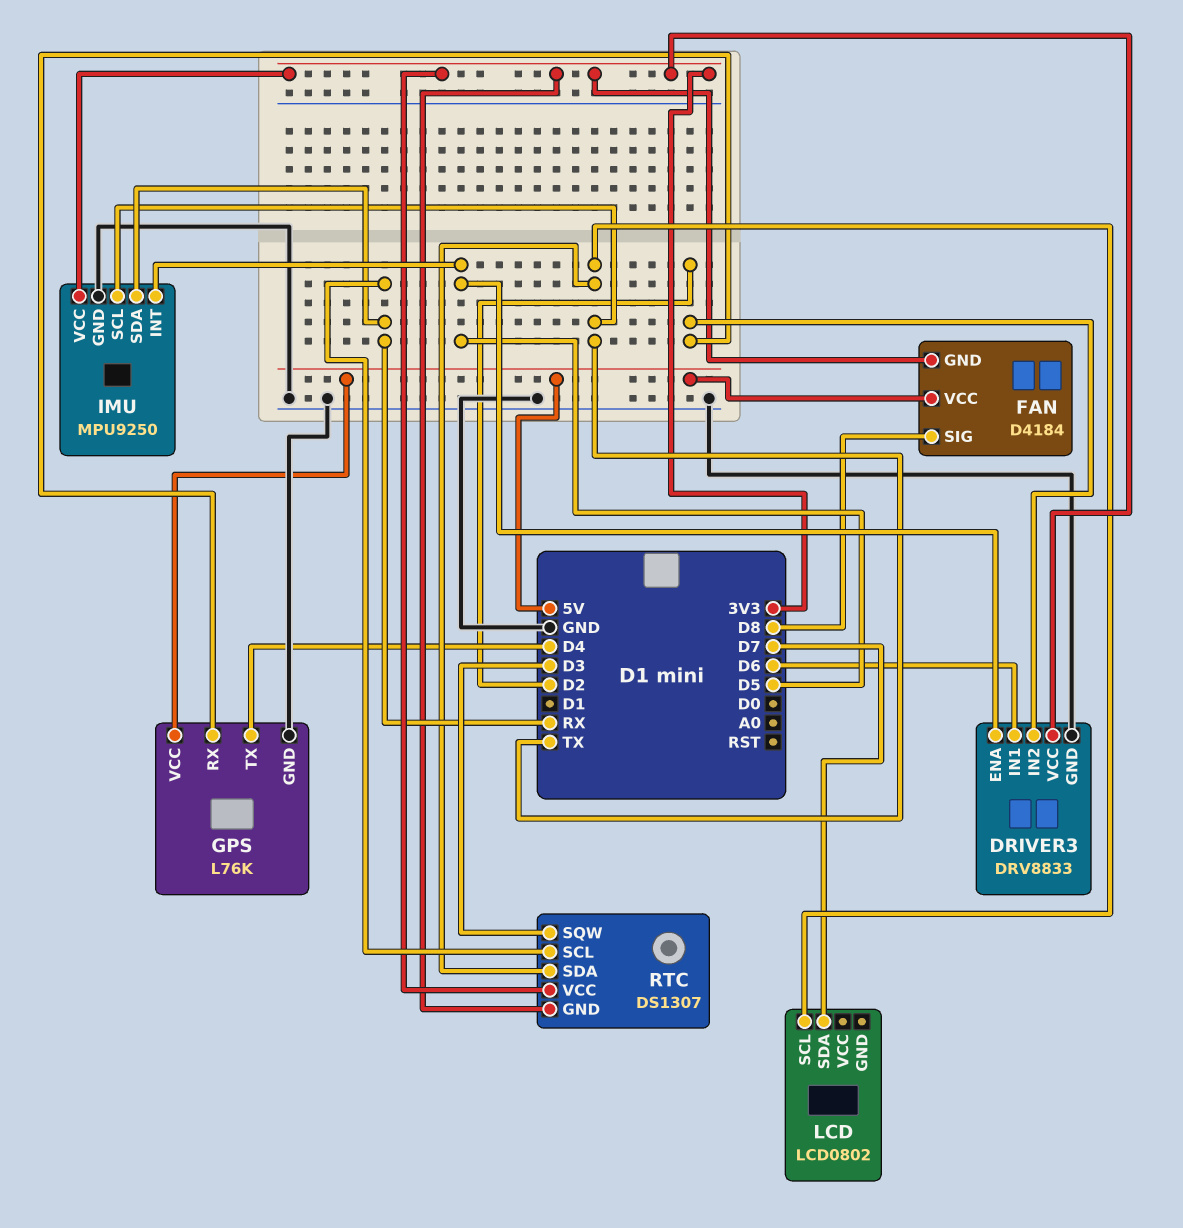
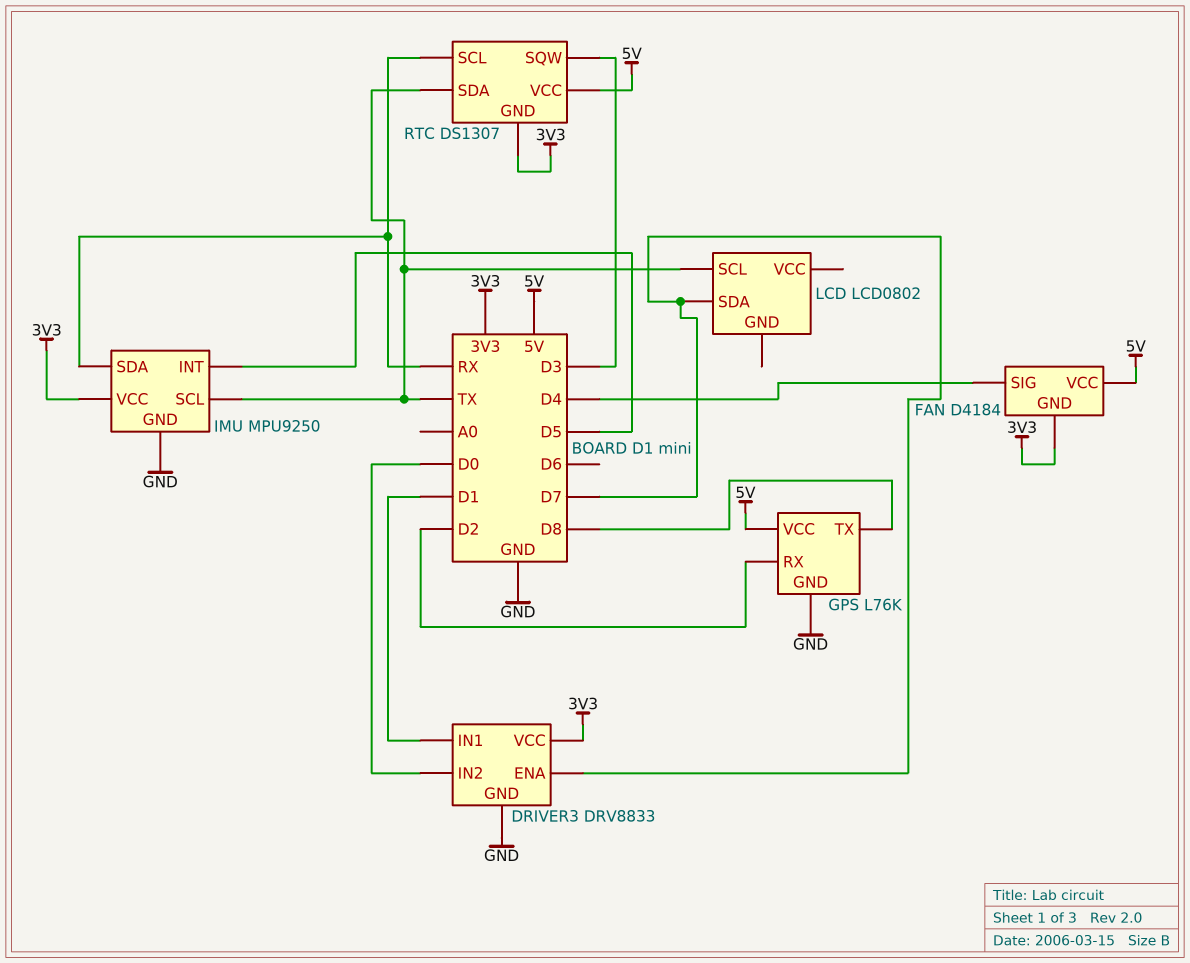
DRIVER3 pin ENA: D5 -> D7
DRIVER3 pin IN1: D6 -> D1
DRIVER3 pin IN2: D2 -> D0
FAN pin SIG: D8 -> D4
GPS pin TX: D4 -> D8
RTC pin VCC: 3V3 -> 5V

